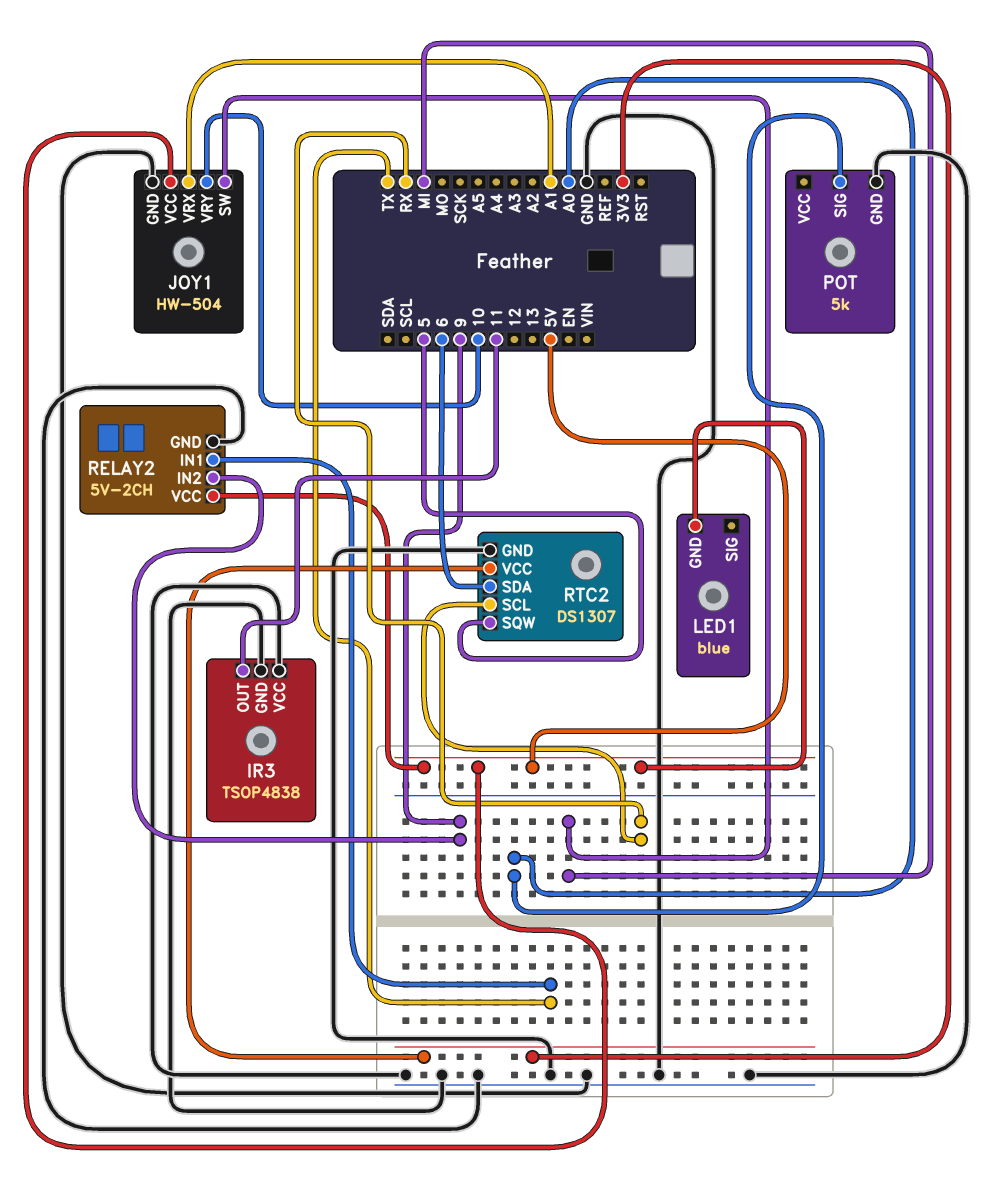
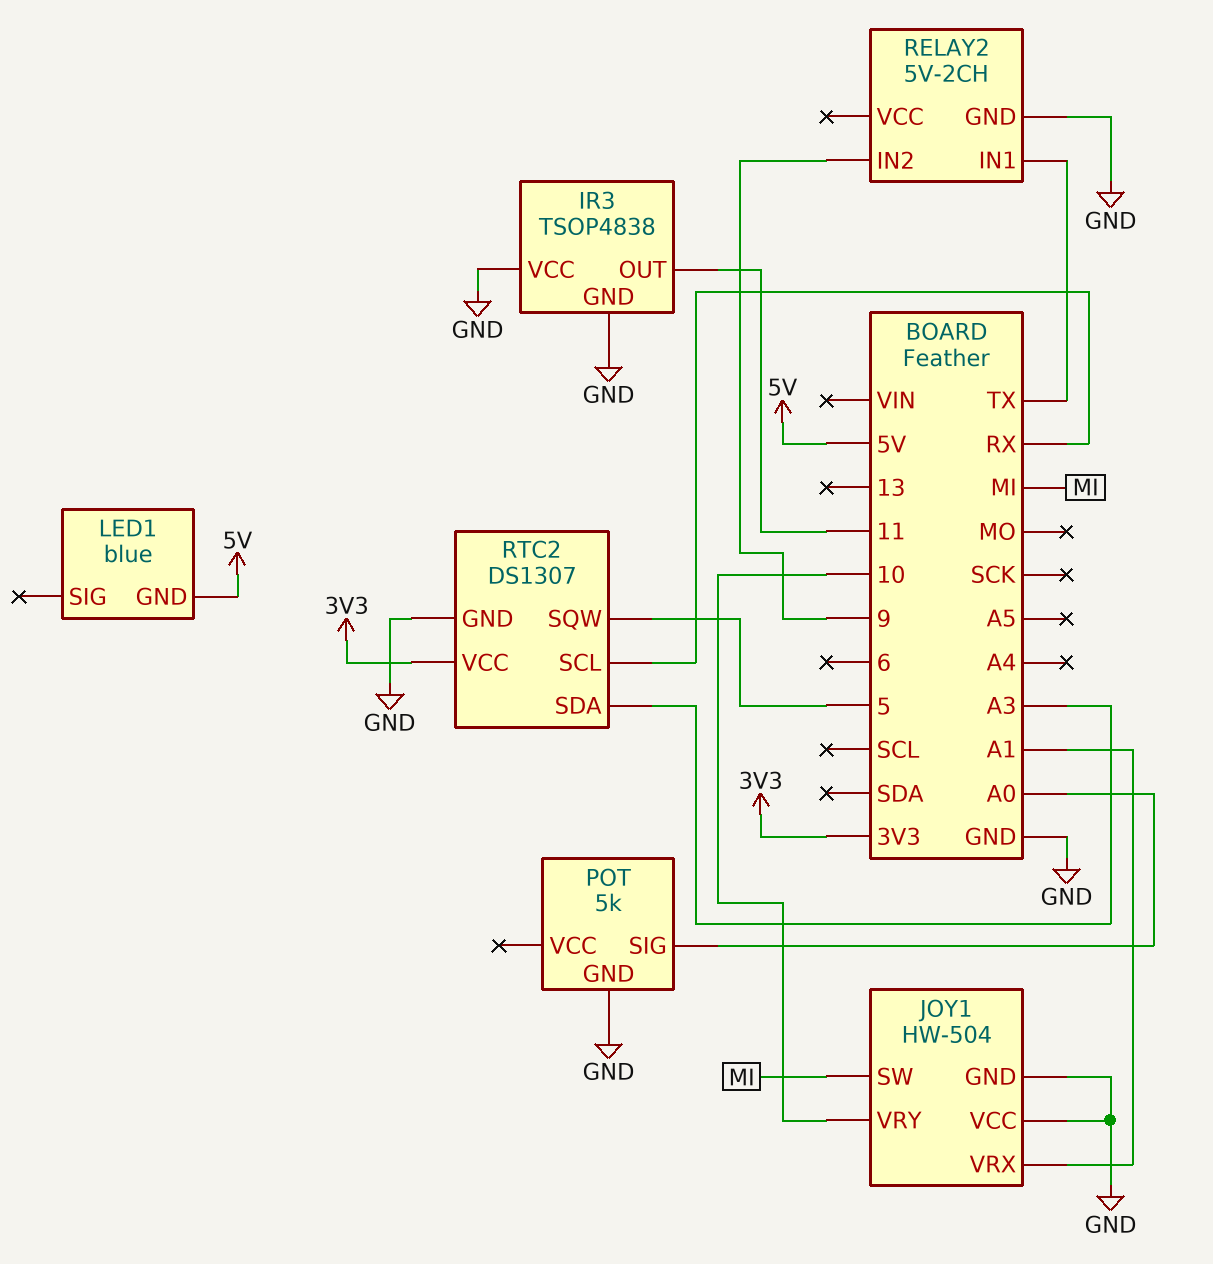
JOY1 pin VCC: 5V -> GND
RELAY2 pin VCC: 5V -> none
RTC2 pin SDA: 6 -> A3

